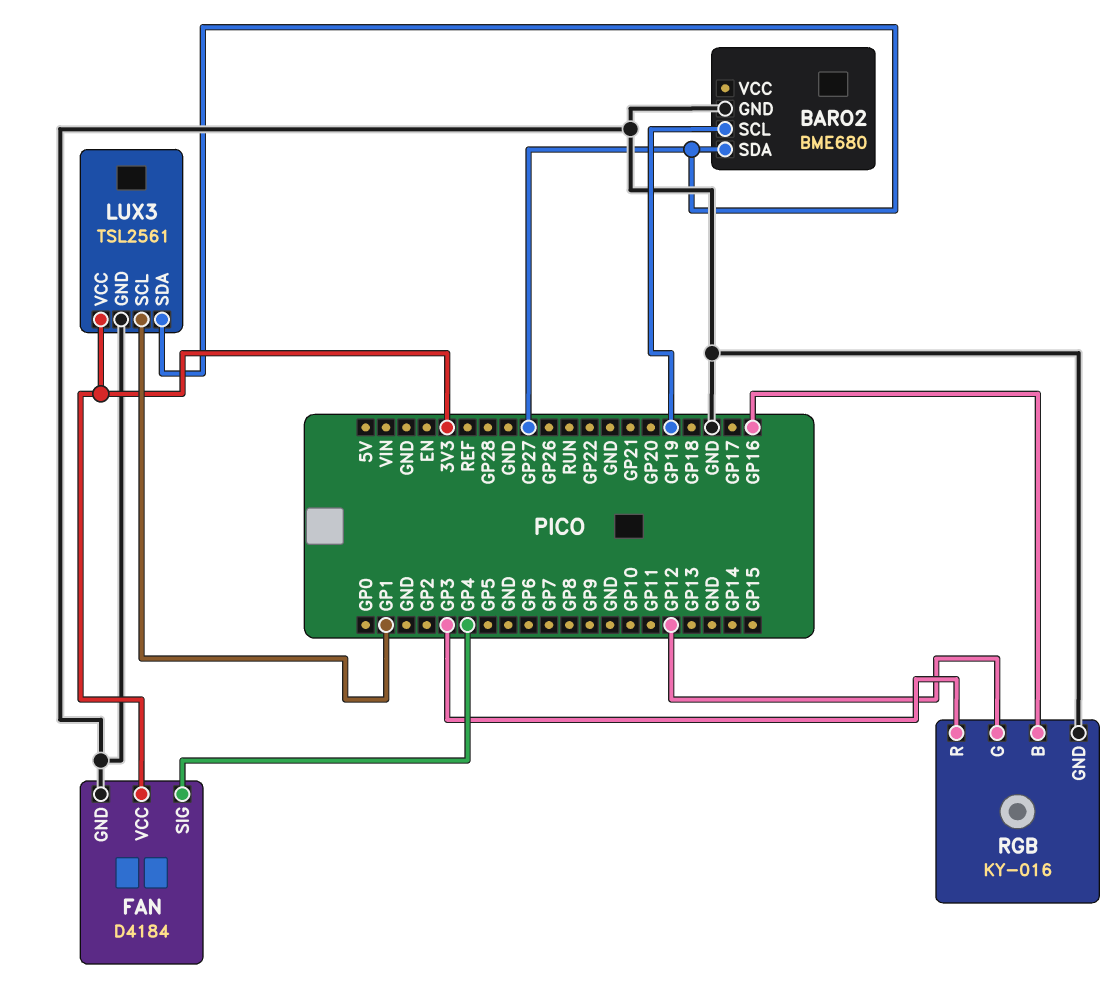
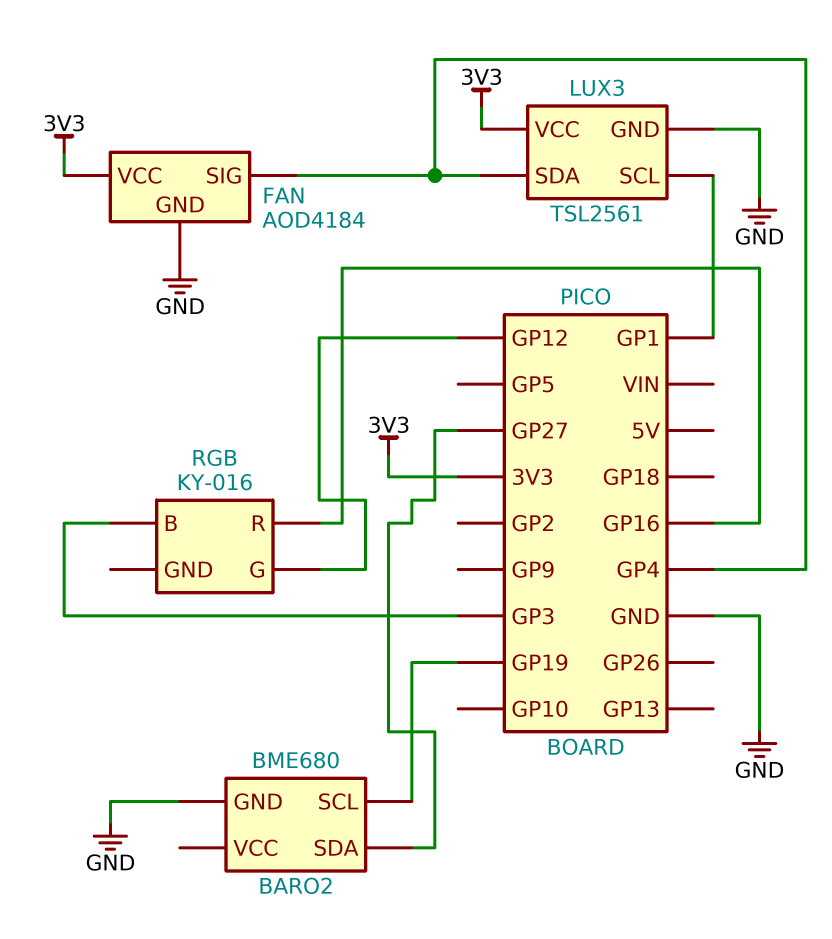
FAN: D4184 -> AOD4184
LUX3 pin SDA: GP27 -> GP4
RGB pin B: GP16 -> GP3
RGB pin GND: GND -> none
RGB pin R: GP3 -> GP16

